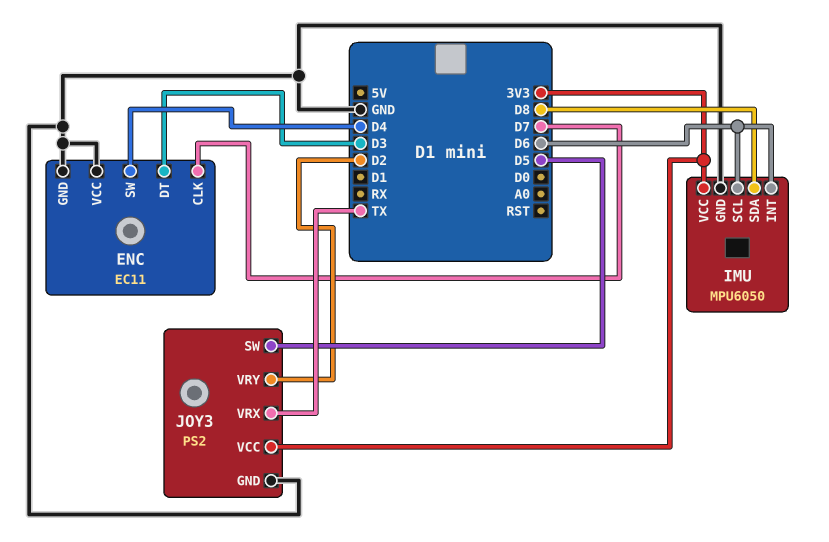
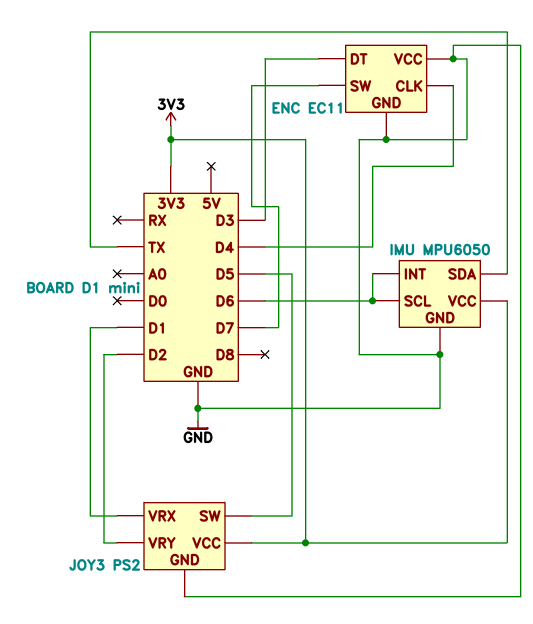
ENC pin CLK: D7 -> D4
ENC pin SW: D4 -> D7
IMU pin SDA: D8 -> TX
JOY3 pin VRX: TX -> D1

